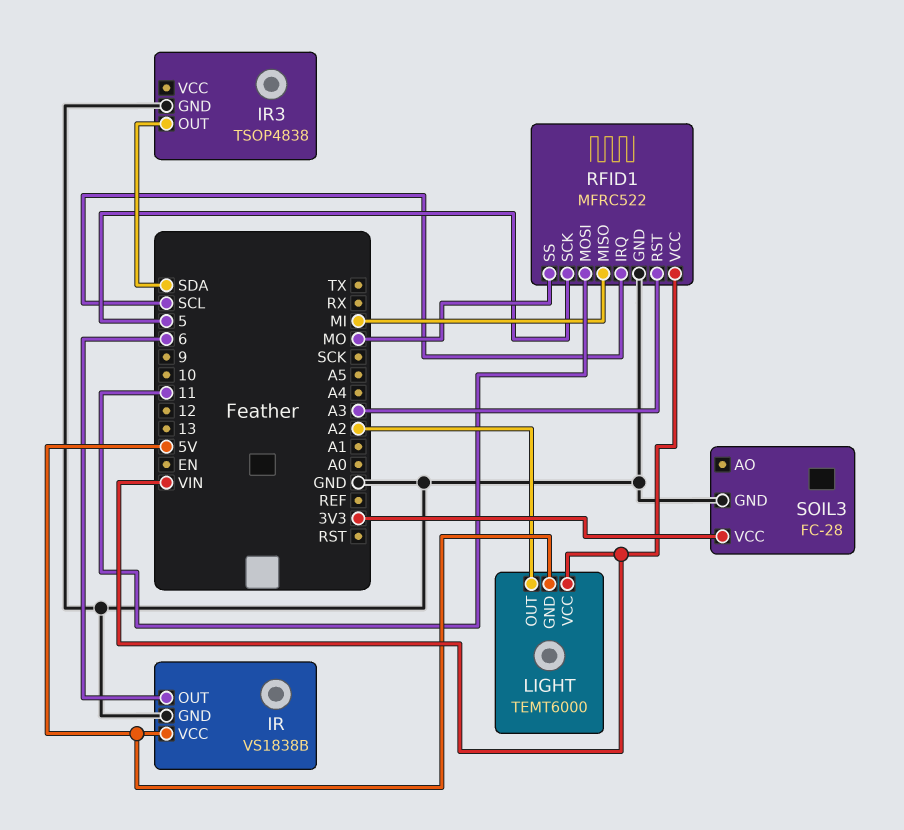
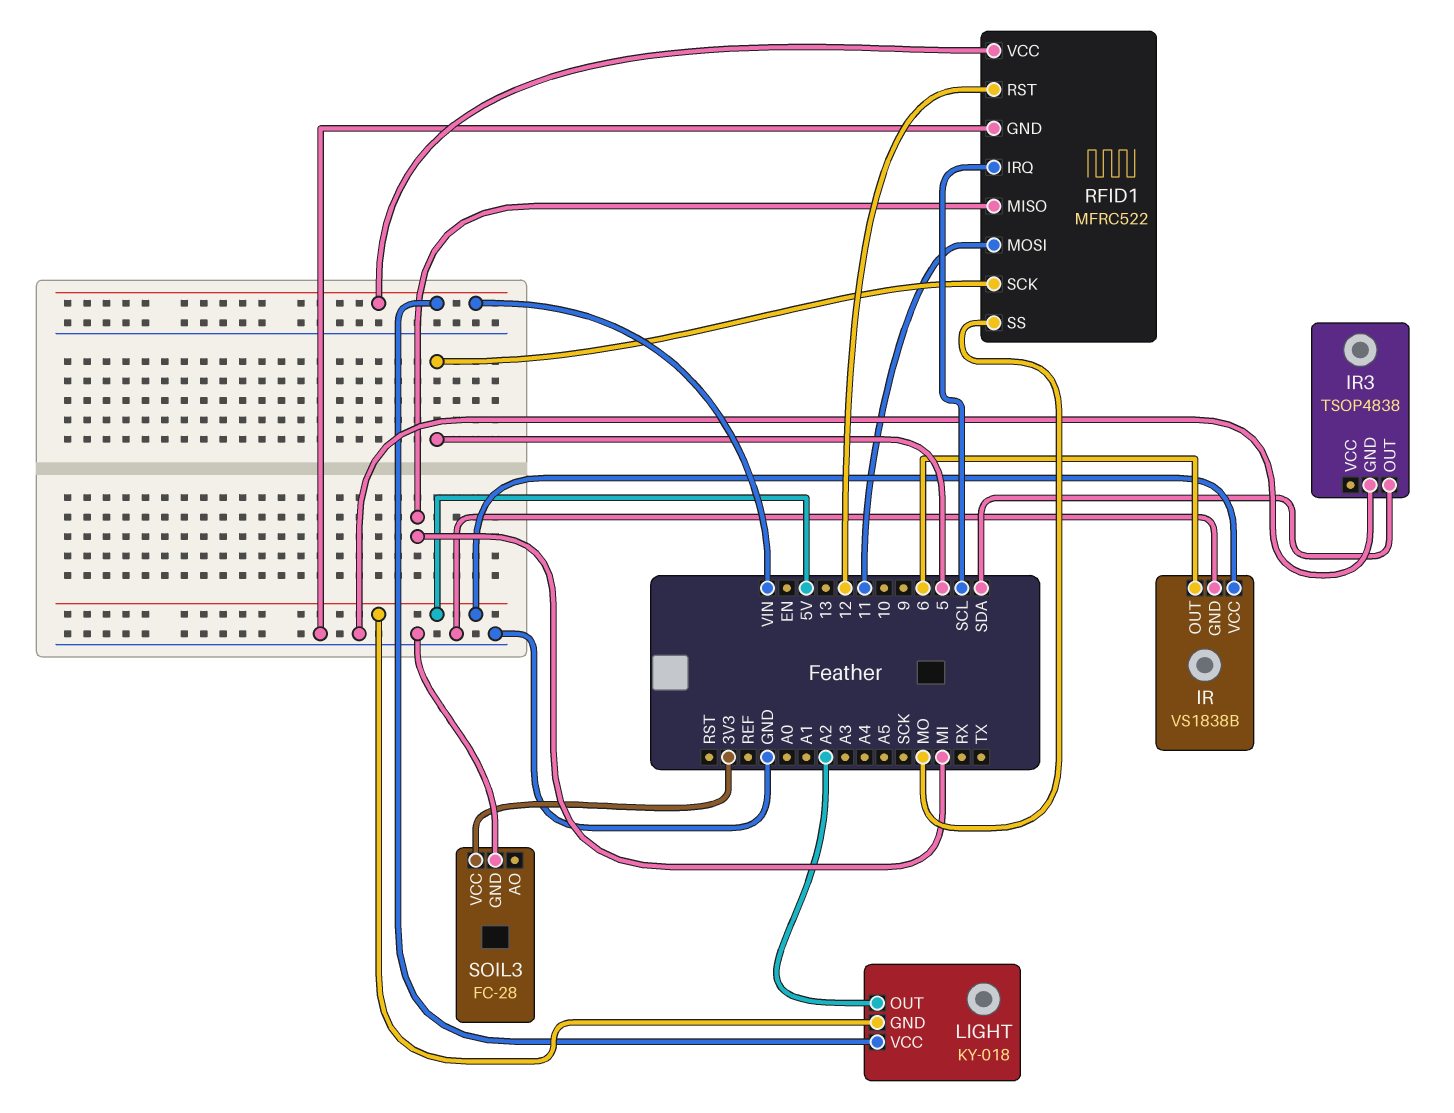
LIGHT: TEMT6000 -> KY-018
RFID1 pin RST: A3 -> 12

